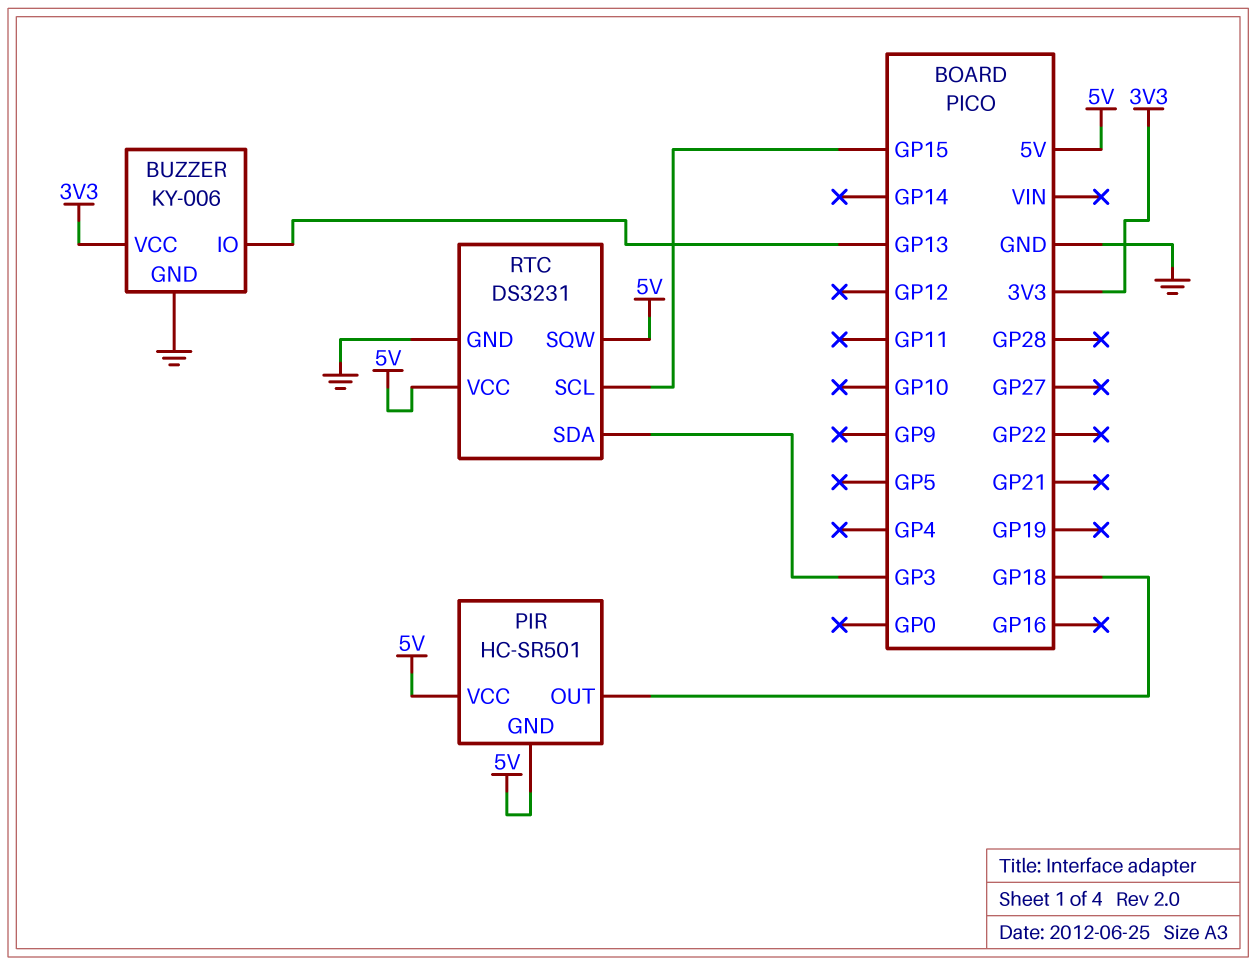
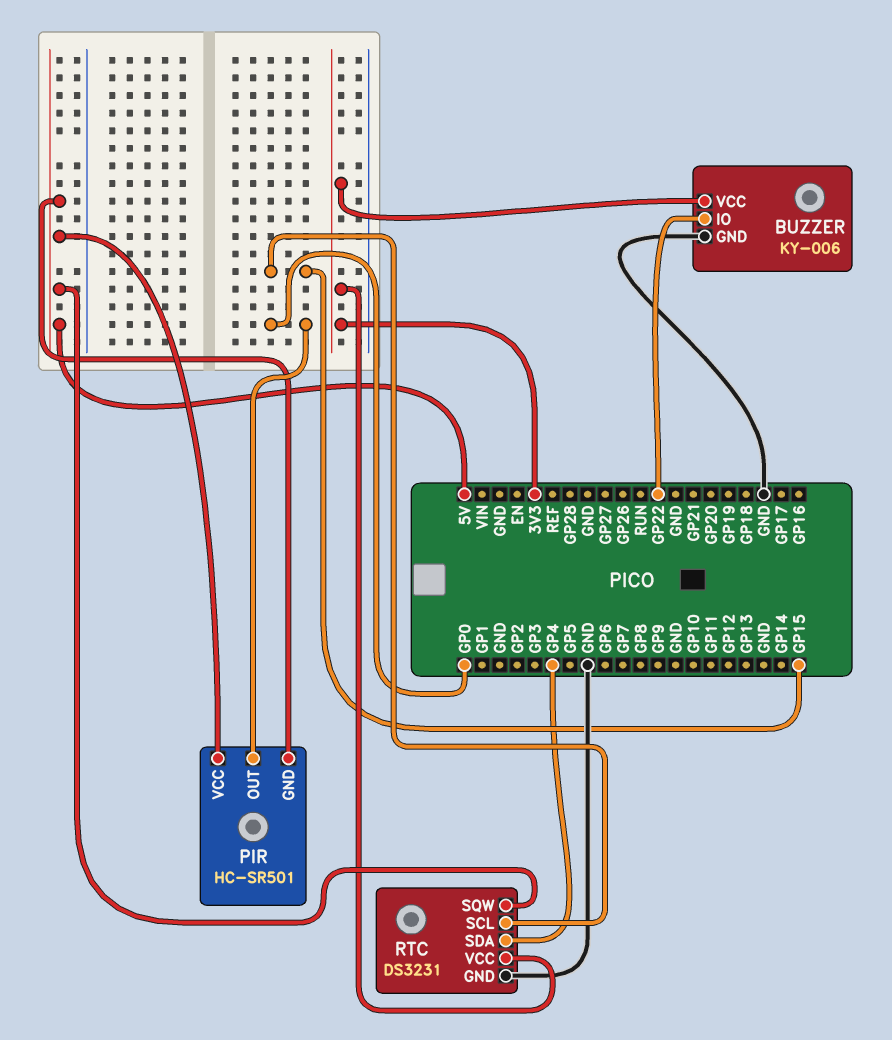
BUZZER pin IO: GP13 -> GP22
PIR pin OUT: GP18 -> GP0
RTC pin SDA: GP3 -> GP4
RTC pin VCC: 5V -> 3V3

